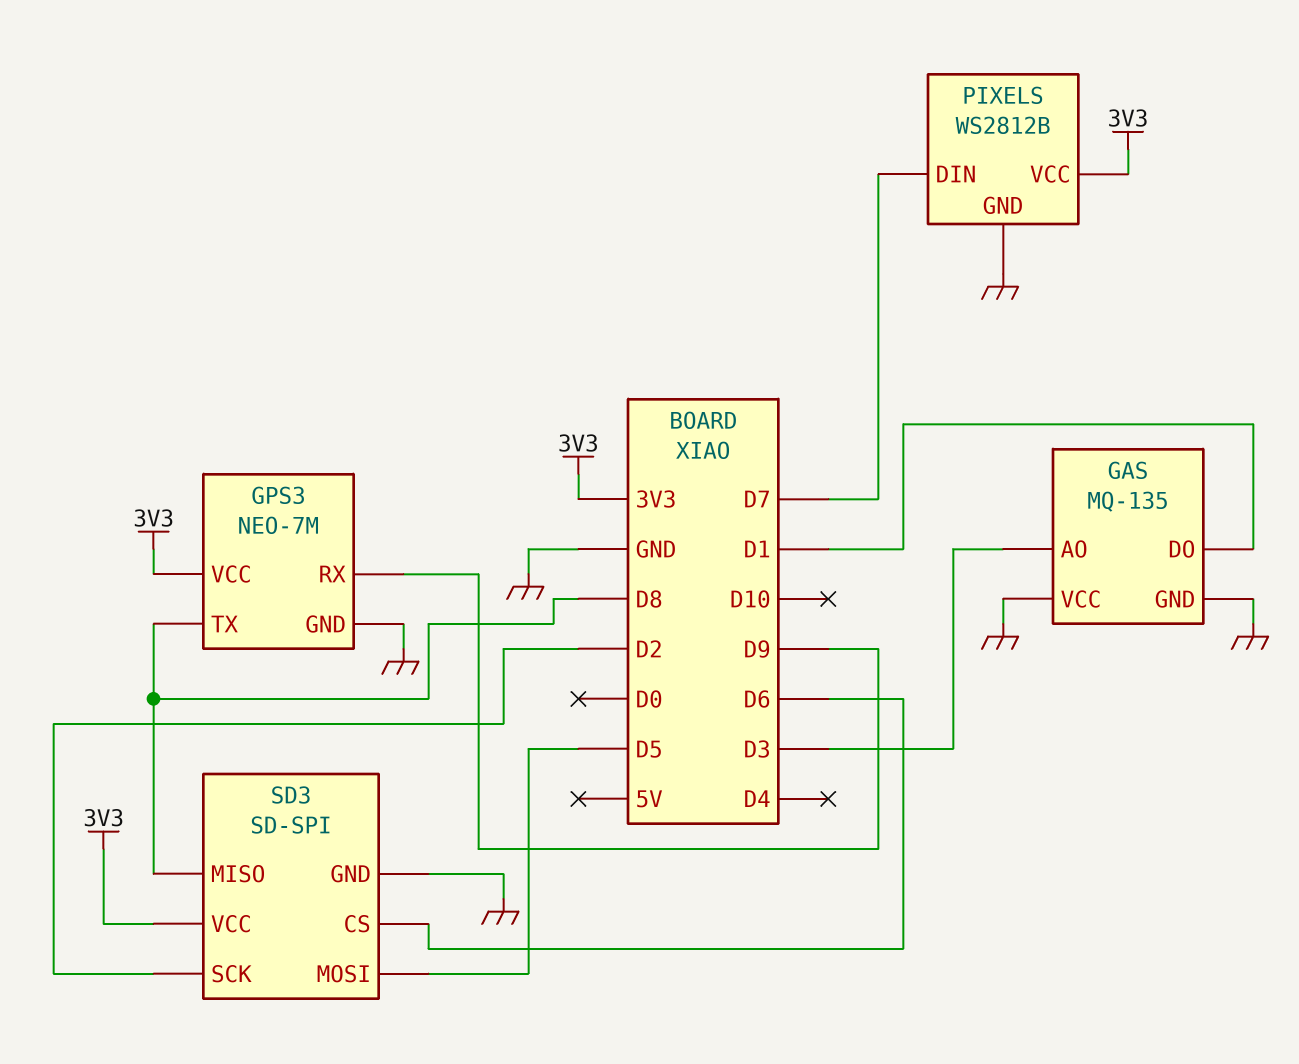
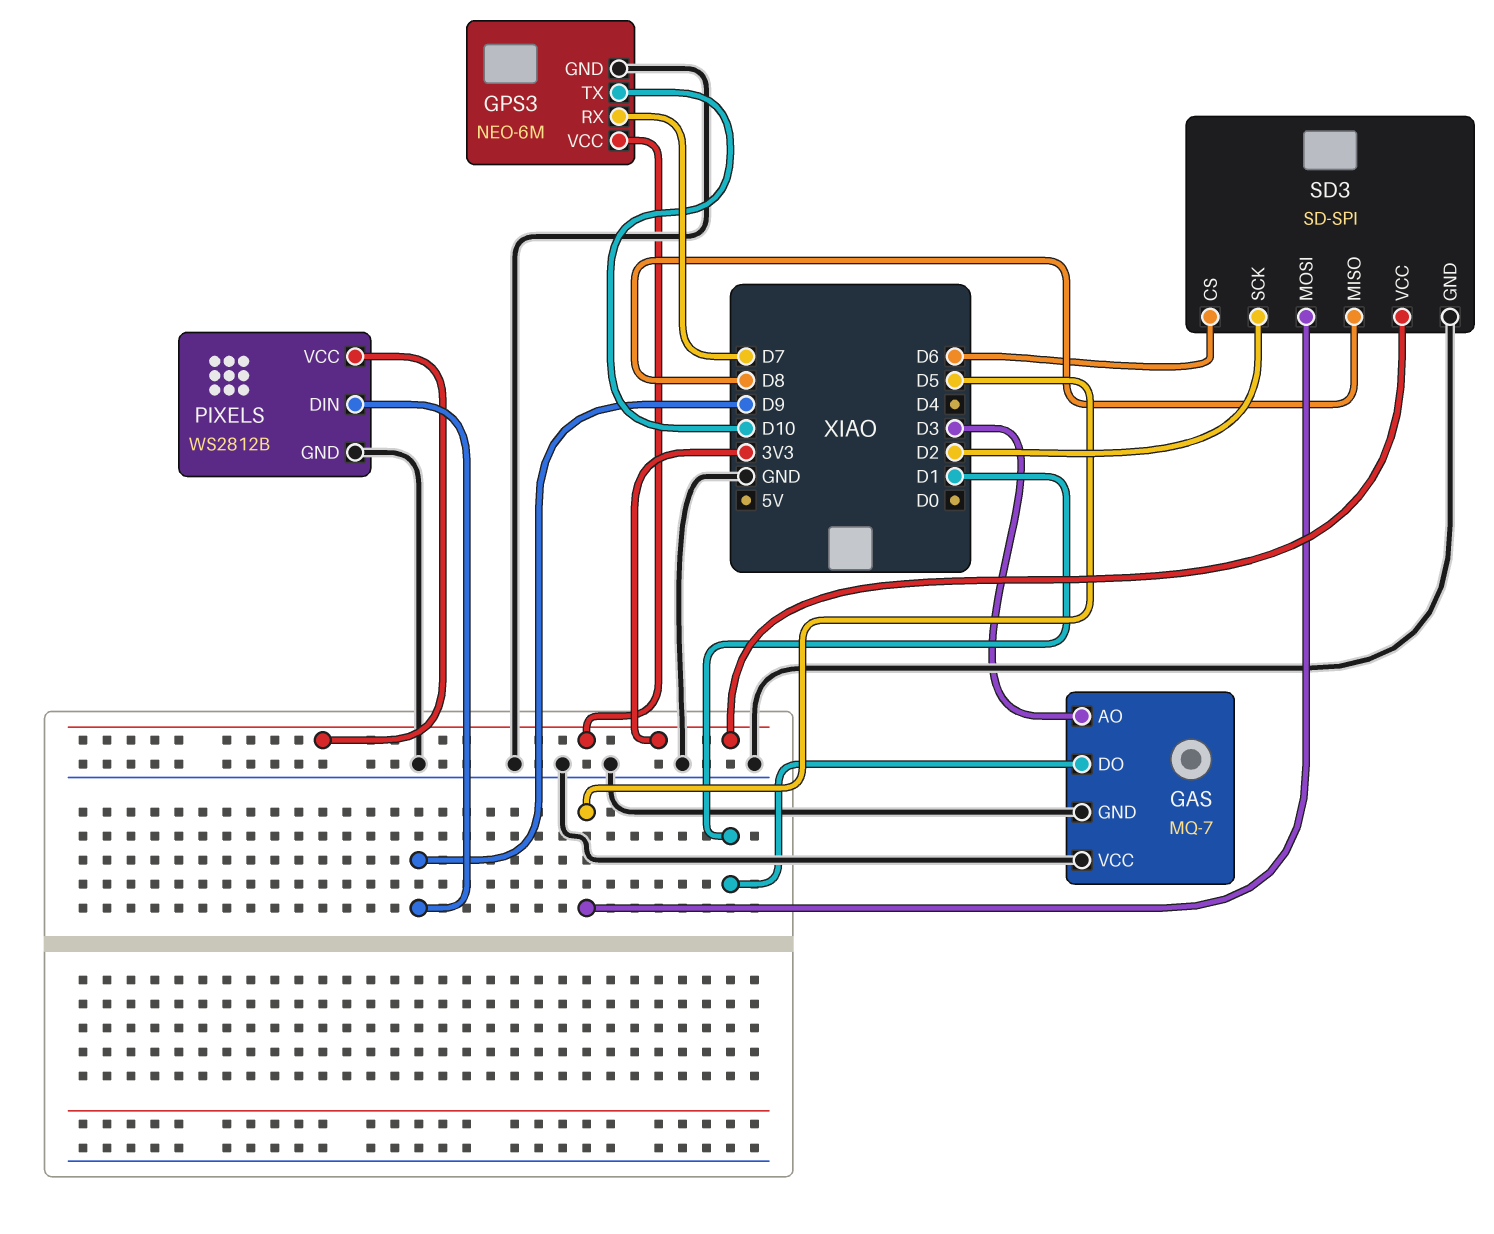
GAS: MQ-135 -> MQ-7
GPS3: NEO-7M -> NEO-6M
GPS3 pin RX: D9 -> D7
GPS3 pin TX: D8 -> D10
PIXELS pin DIN: D7 -> D9

